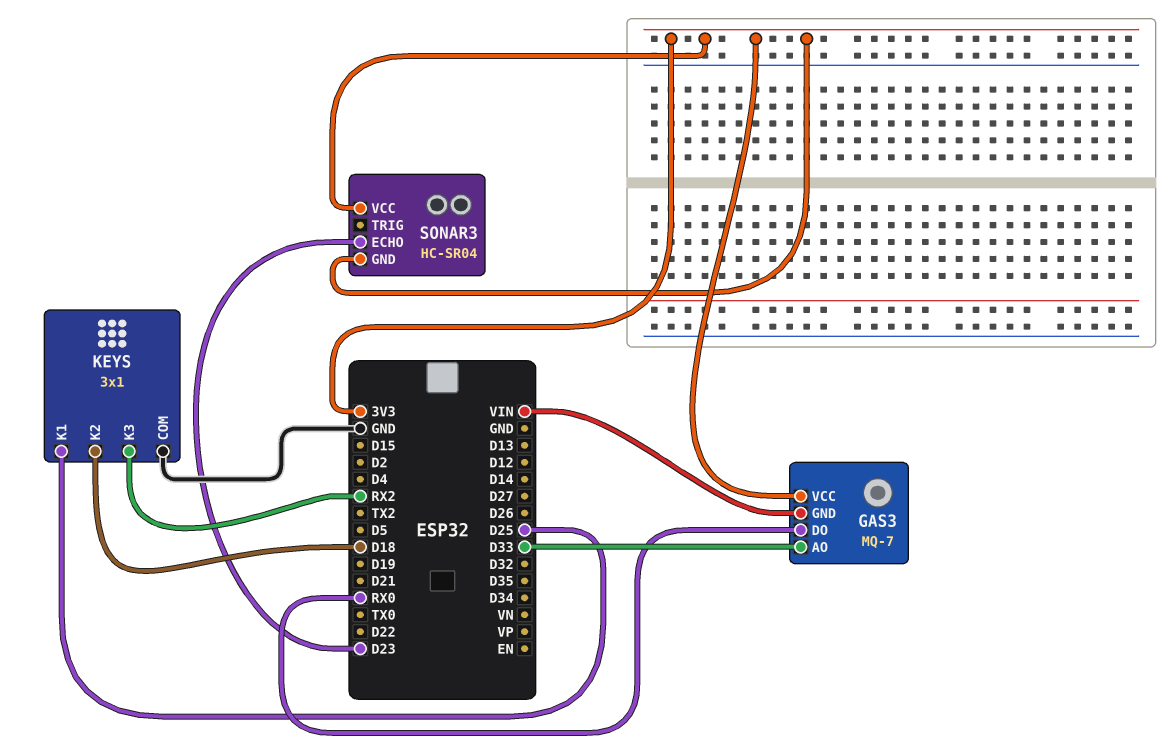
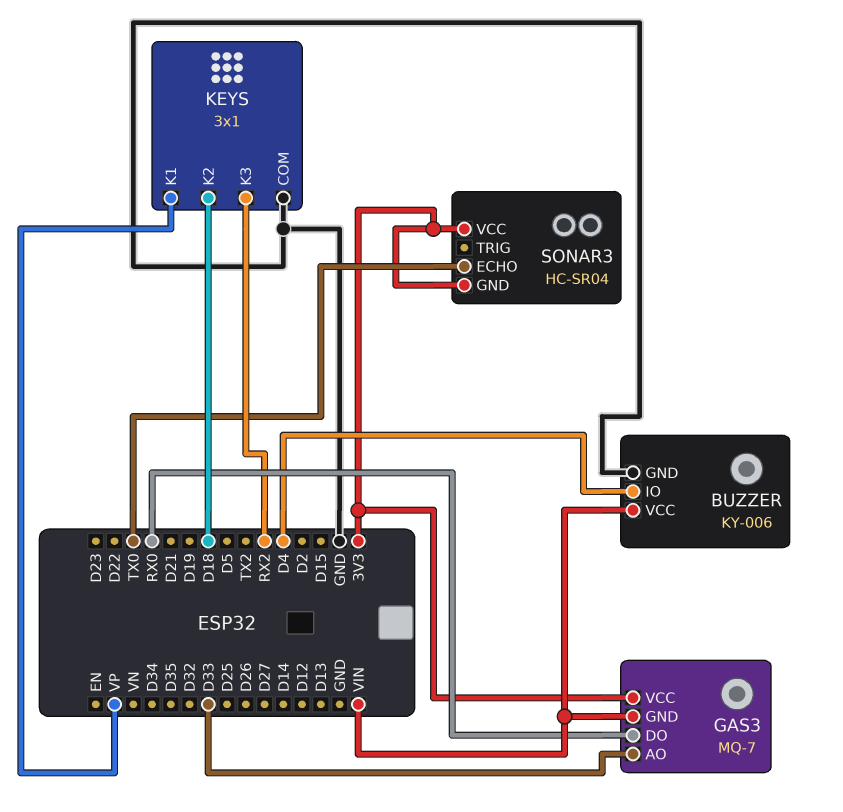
BUZZER: none -> KY-006
BUZZER pin GND: none -> GND
BUZZER pin IO: none -> D4
BUZZER pin VCC: none -> VIN
KEYS pin K1: D25 -> VP
SONAR3 pin ECHO: D23 -> TX0

